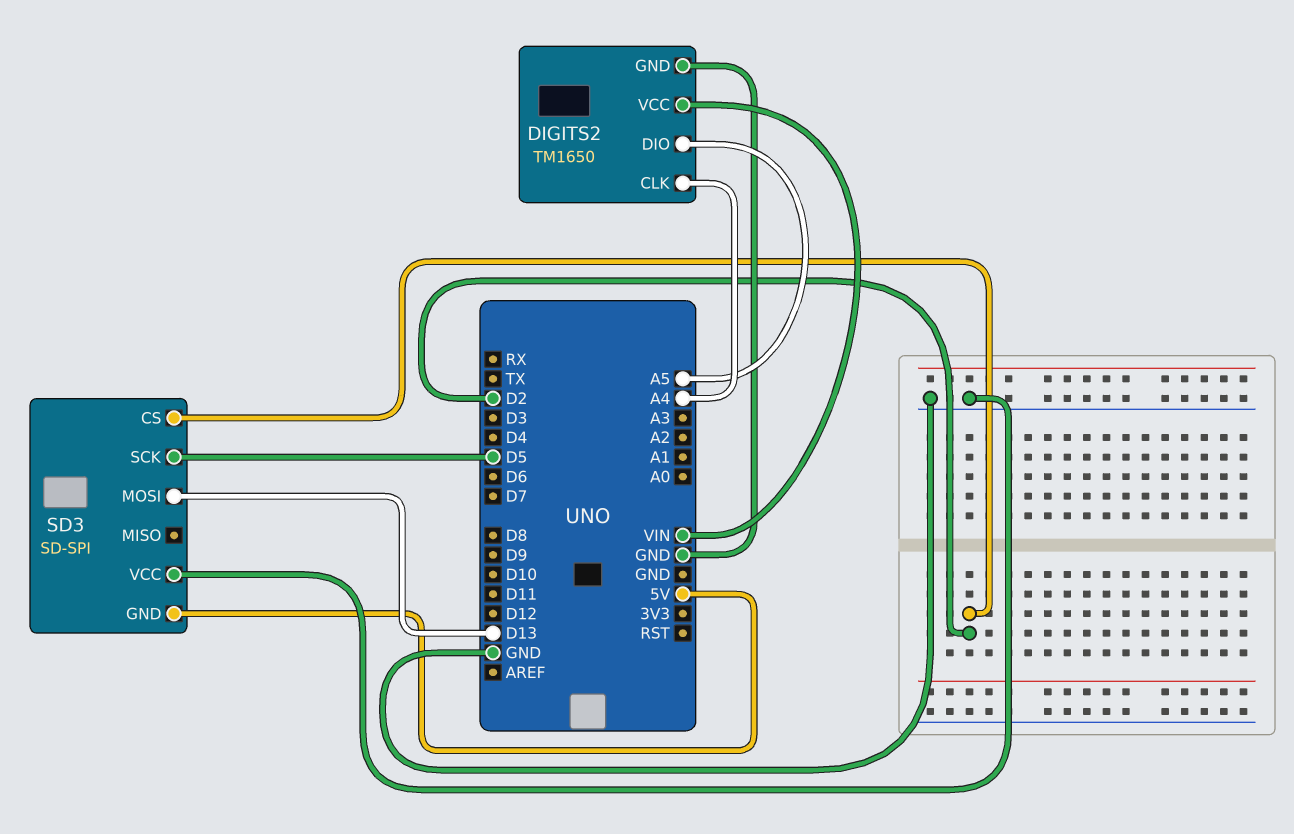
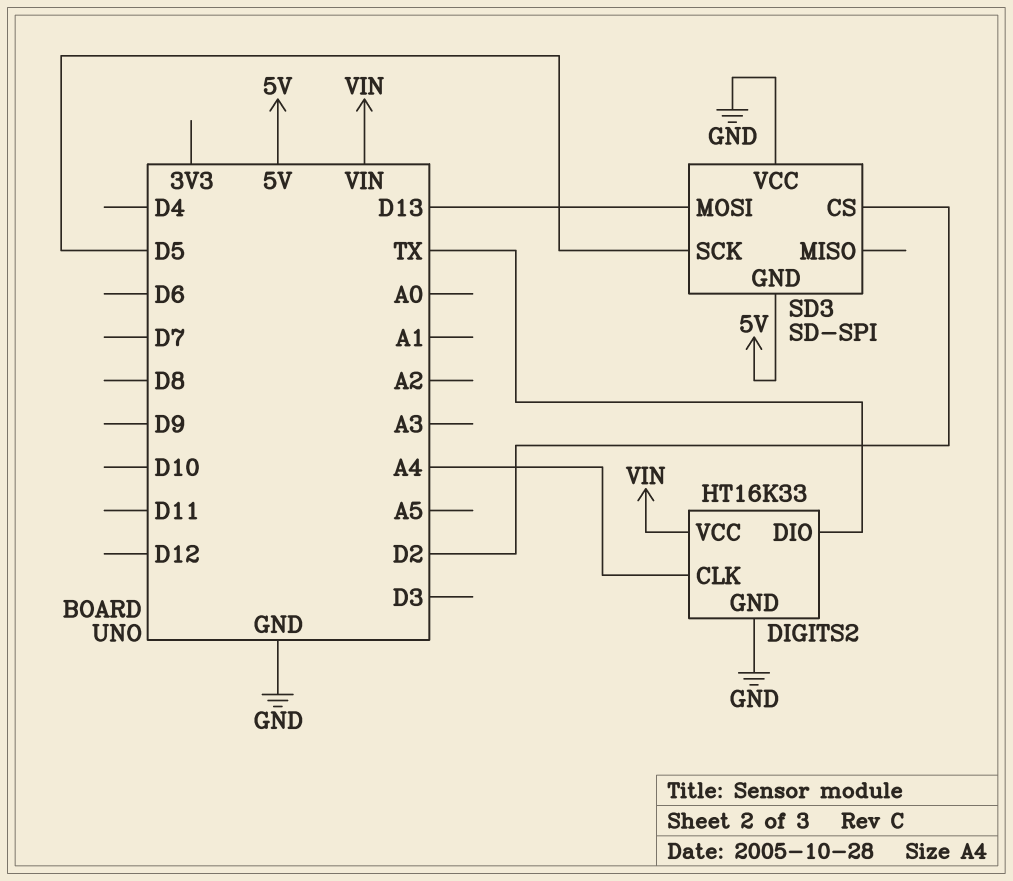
DIGITS2: TM1650 -> HT16K33
DIGITS2 pin DIO: A5 -> TX

